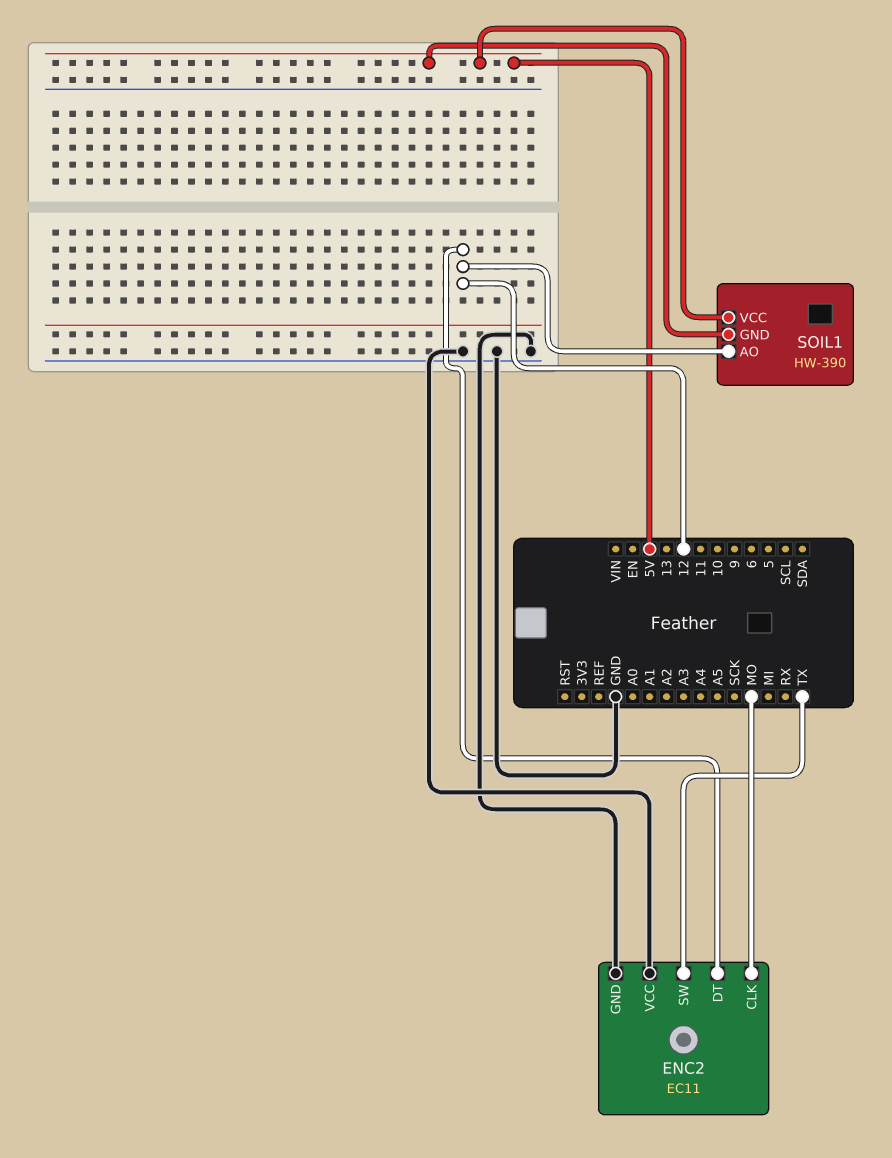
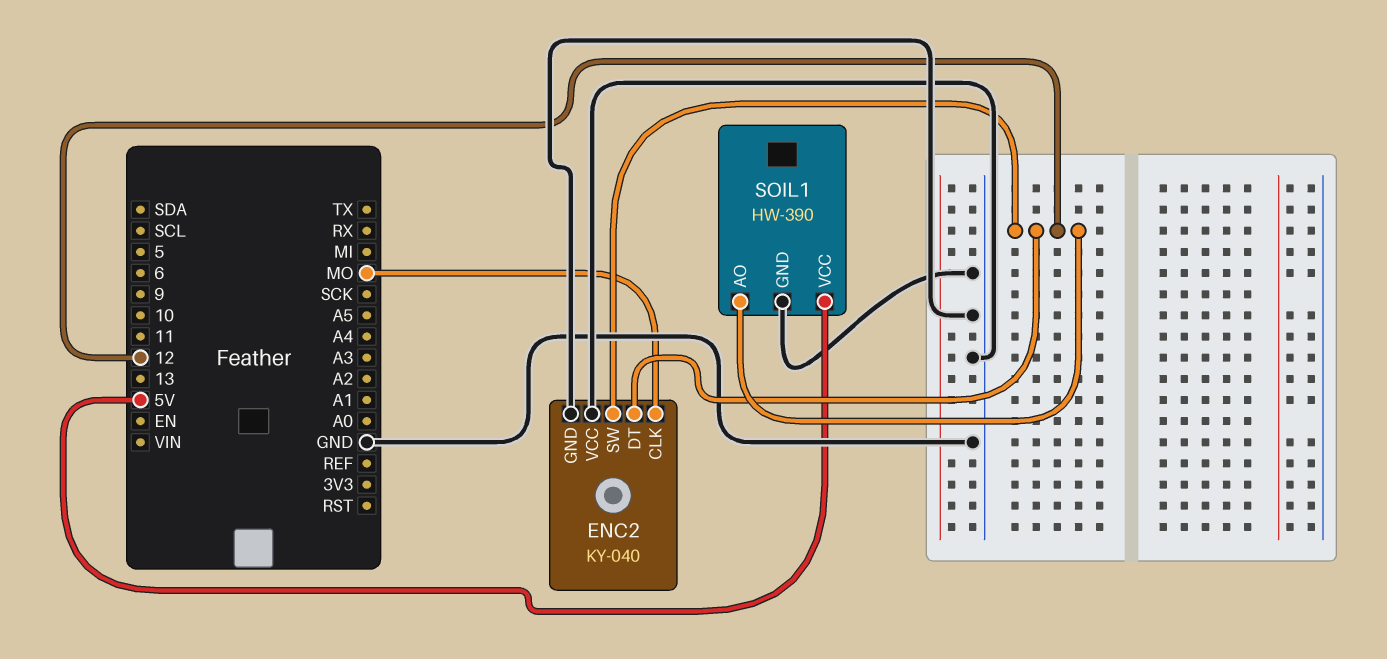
ENC2: EC11 -> KY-040
ENC2 pin SW: TX -> 12
SOIL1 pin GND: 5V -> GND

